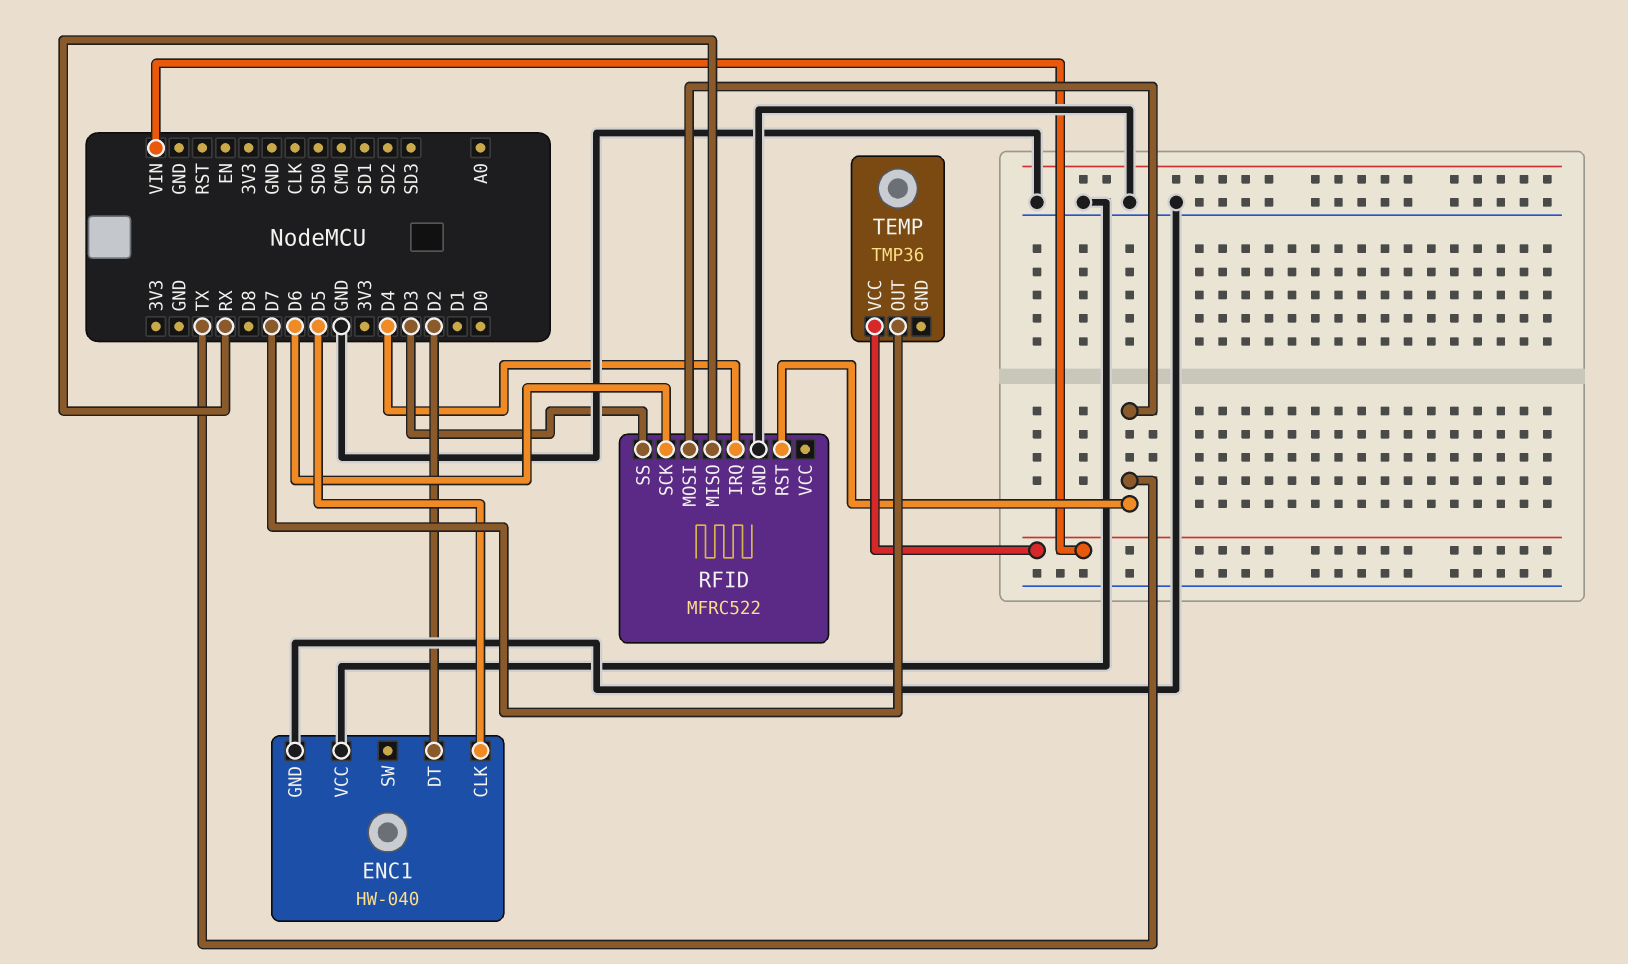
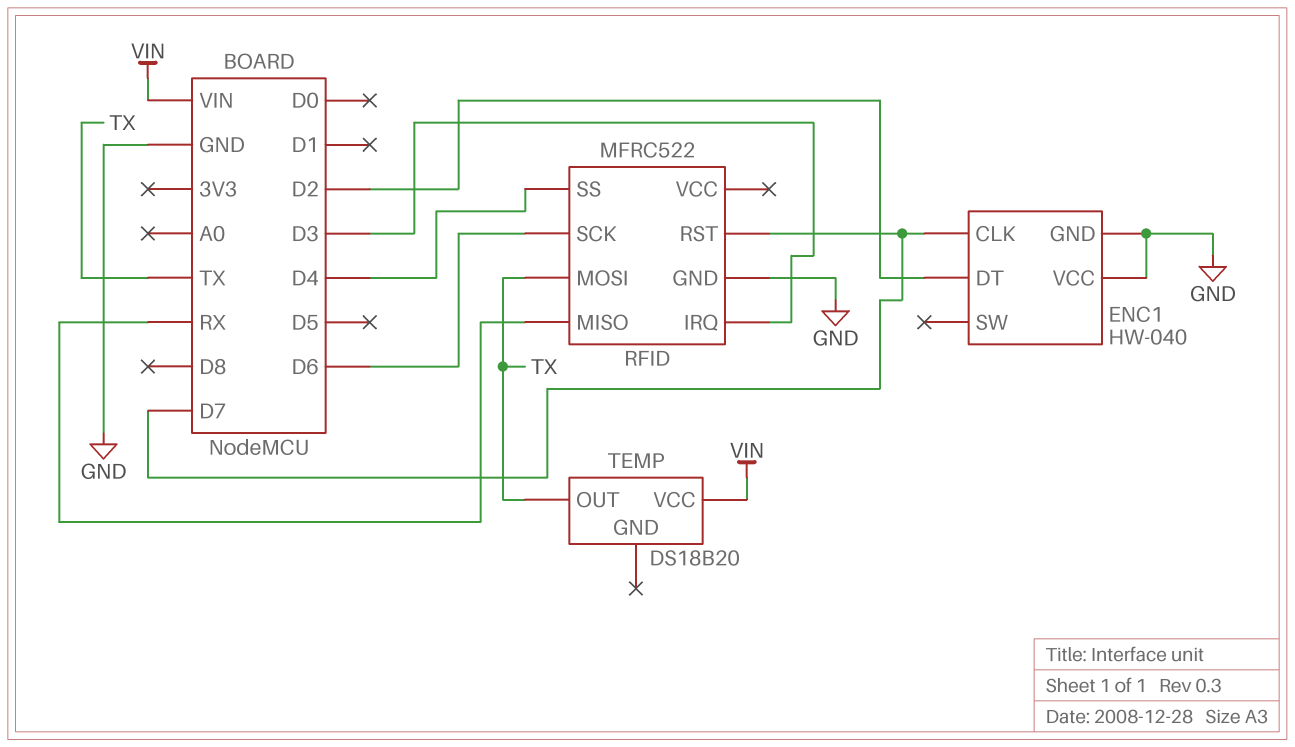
ENC1 pin CLK: D5 -> D7
RFID pin IRQ: D4 -> D3
RFID pin RST: TX -> D7
RFID pin SS: D3 -> D4
TEMP: TMP36 -> DS18B20
TEMP pin OUT: D7 -> TX

